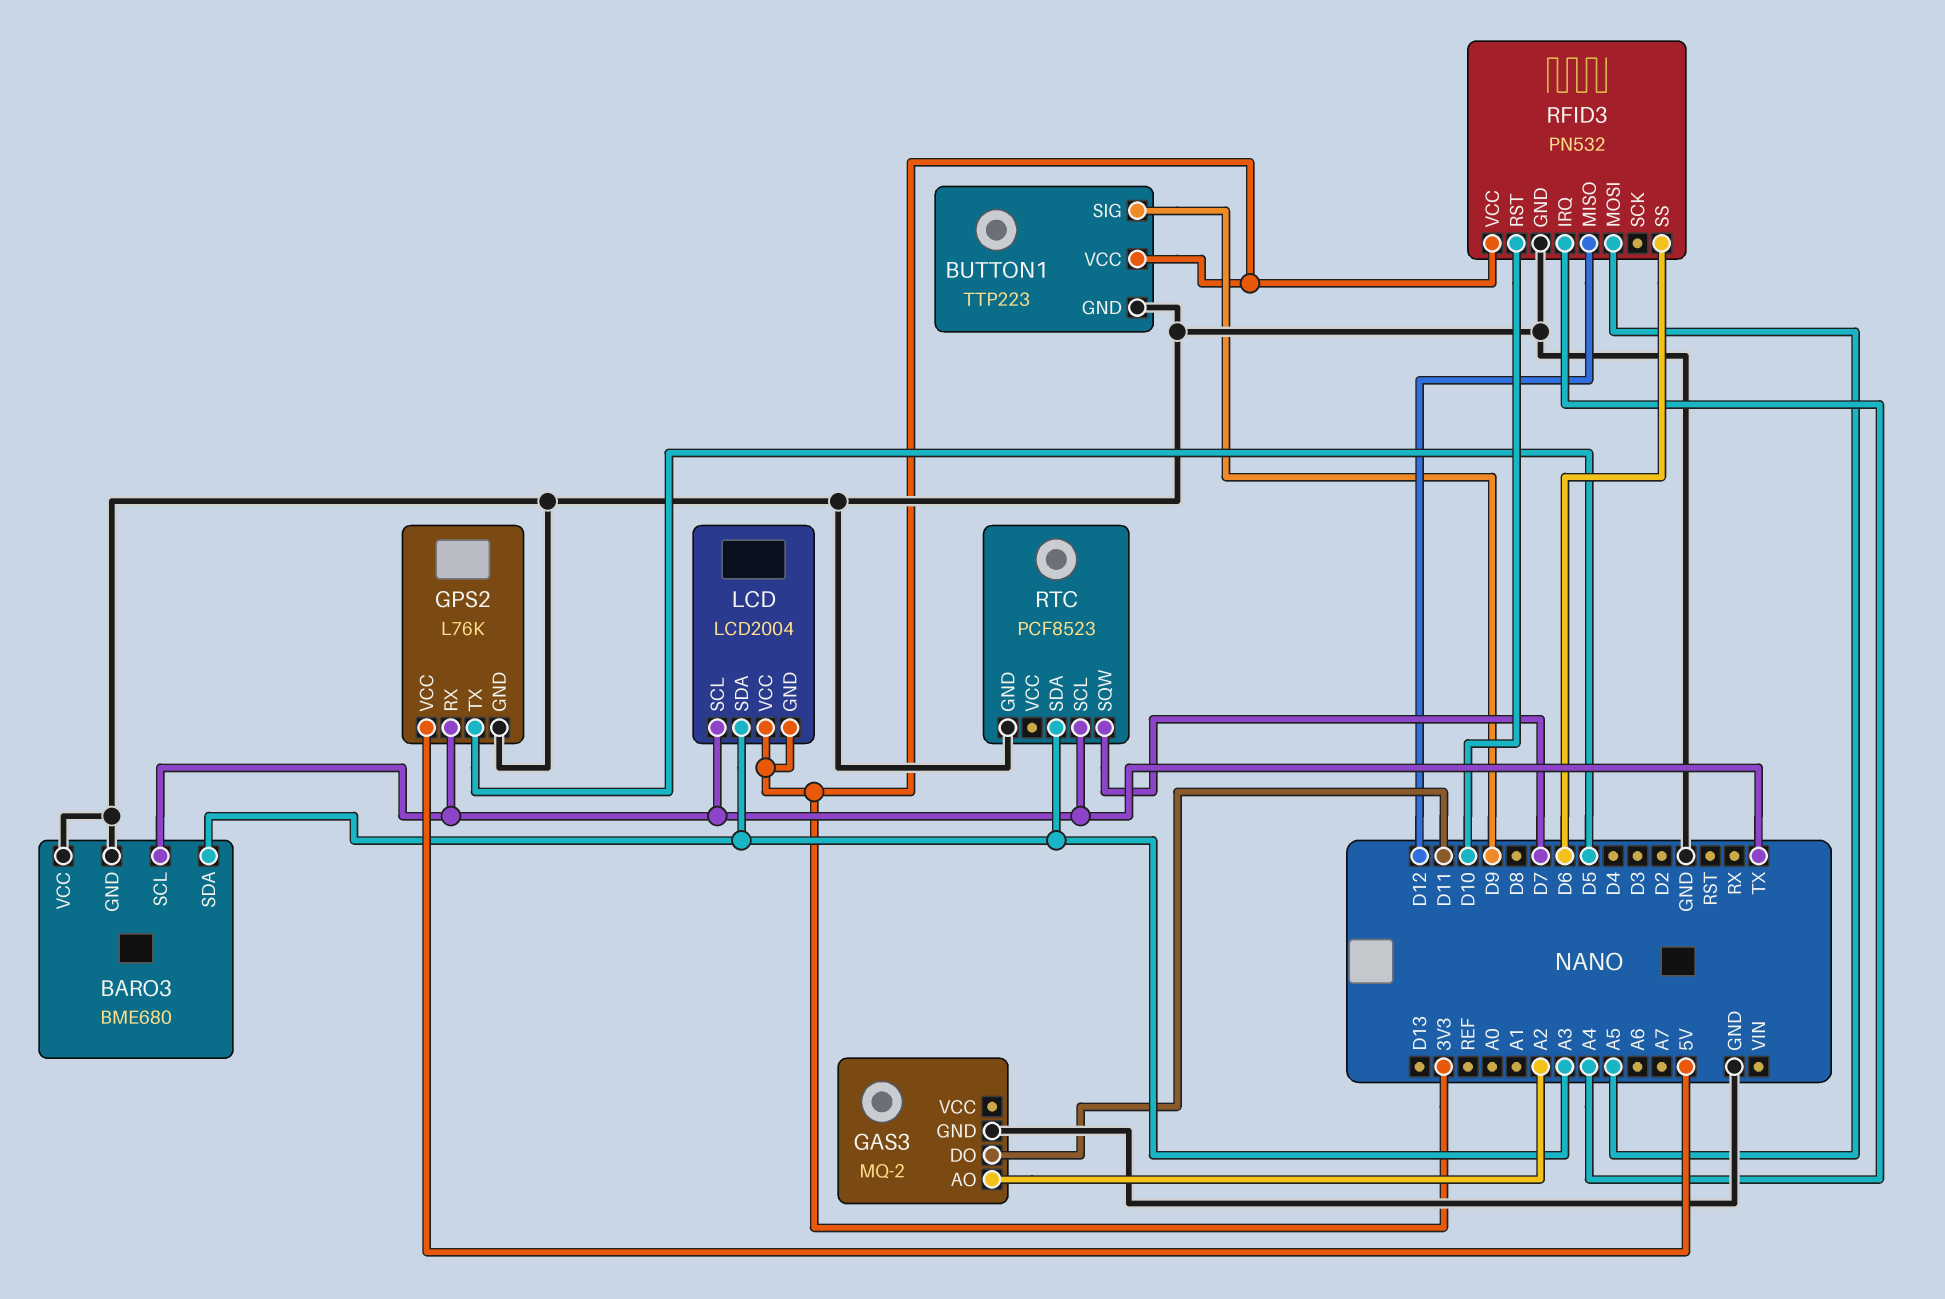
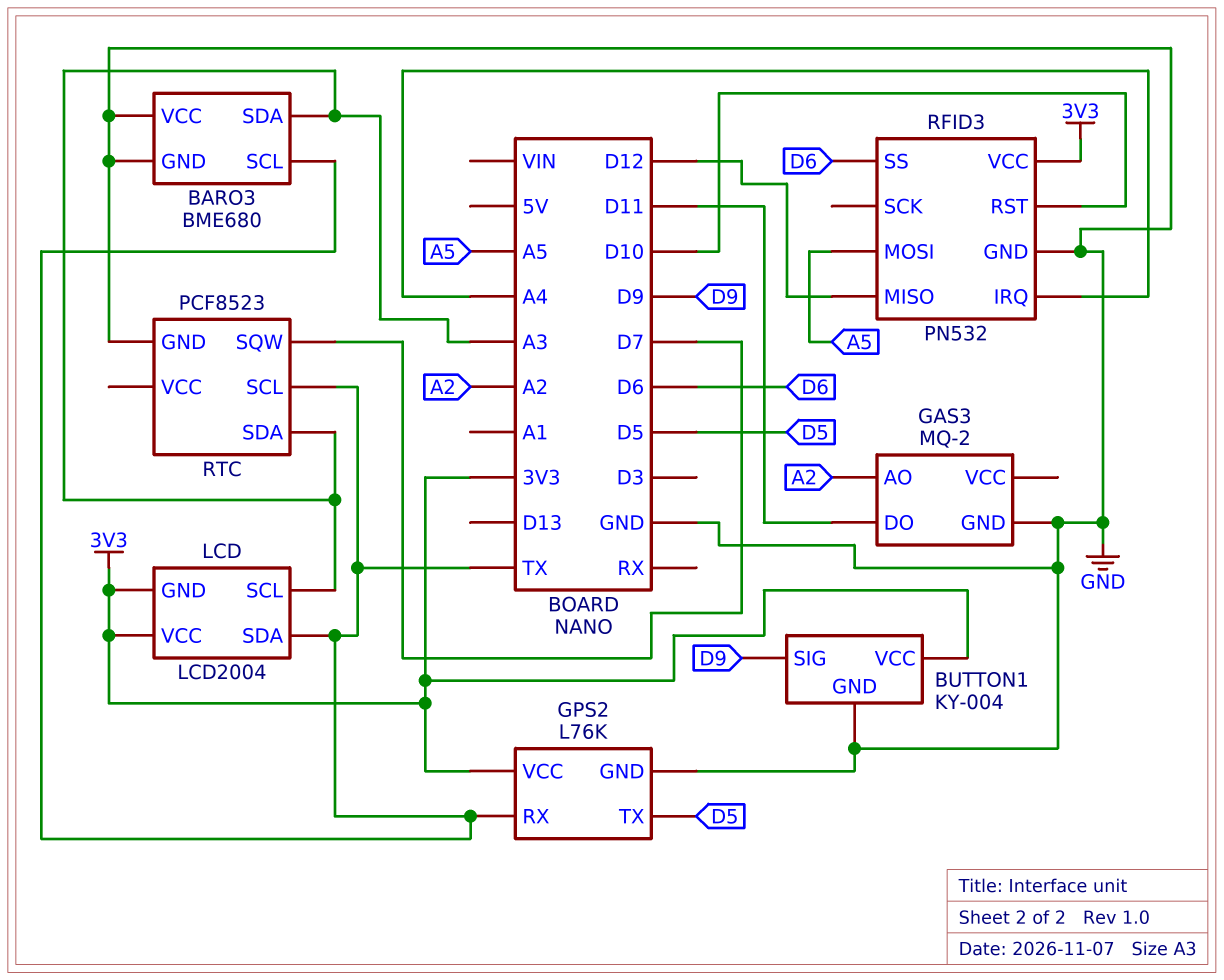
BUTTON1: TTP223 -> KY-004
GPS2 pin VCC: 5V -> 3V3
LCD pin SCL: TX -> A3
LCD pin SDA: A3 -> TX

